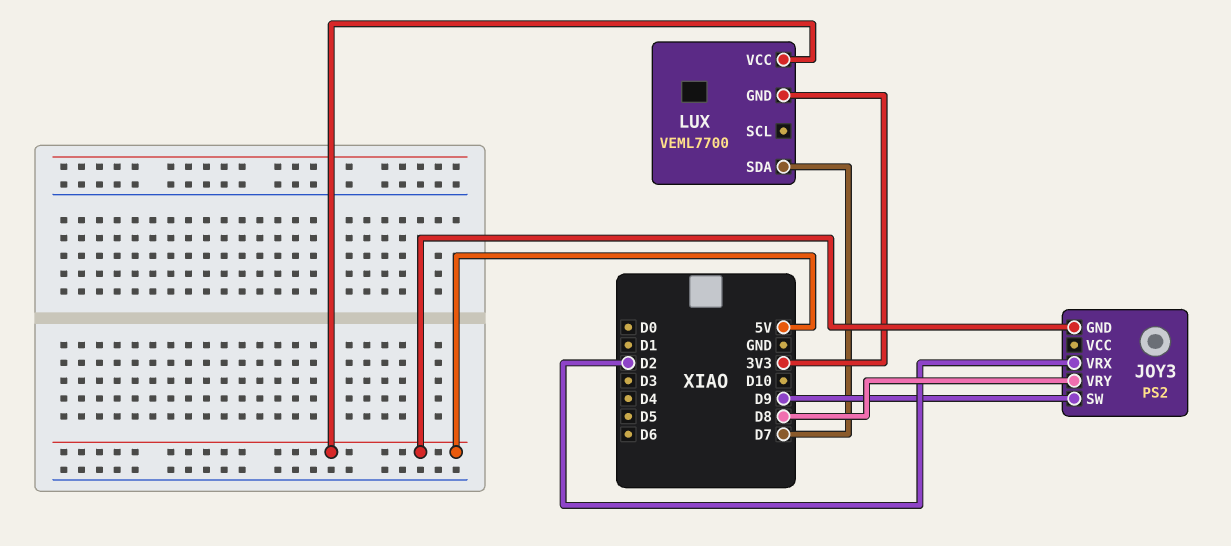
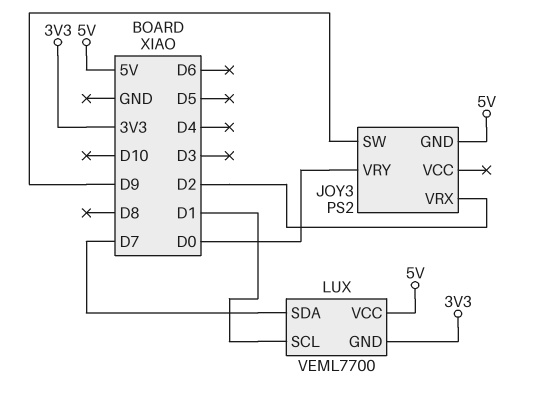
JOY3 pin VRY: D8 -> D0
LUX pin SCL: none -> D1

